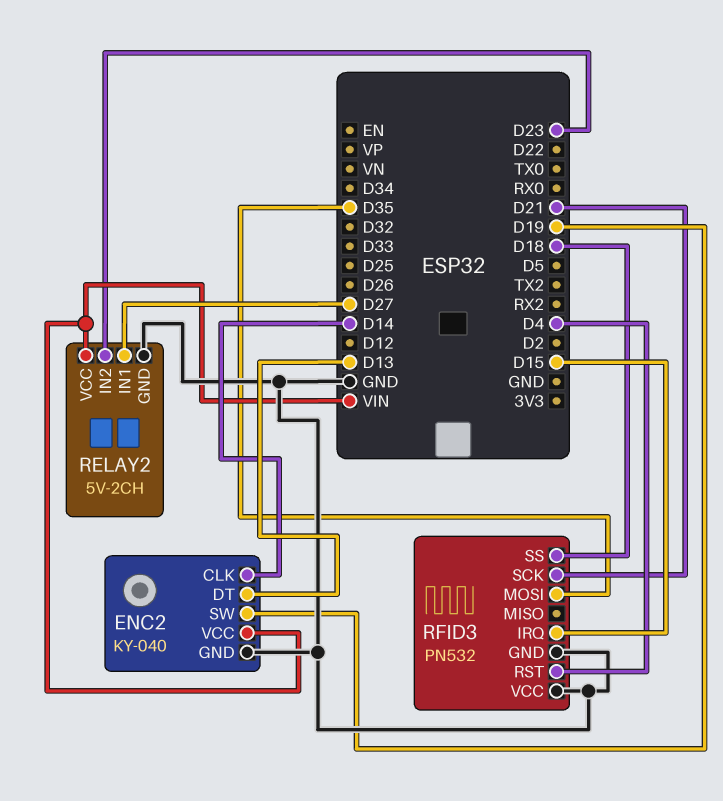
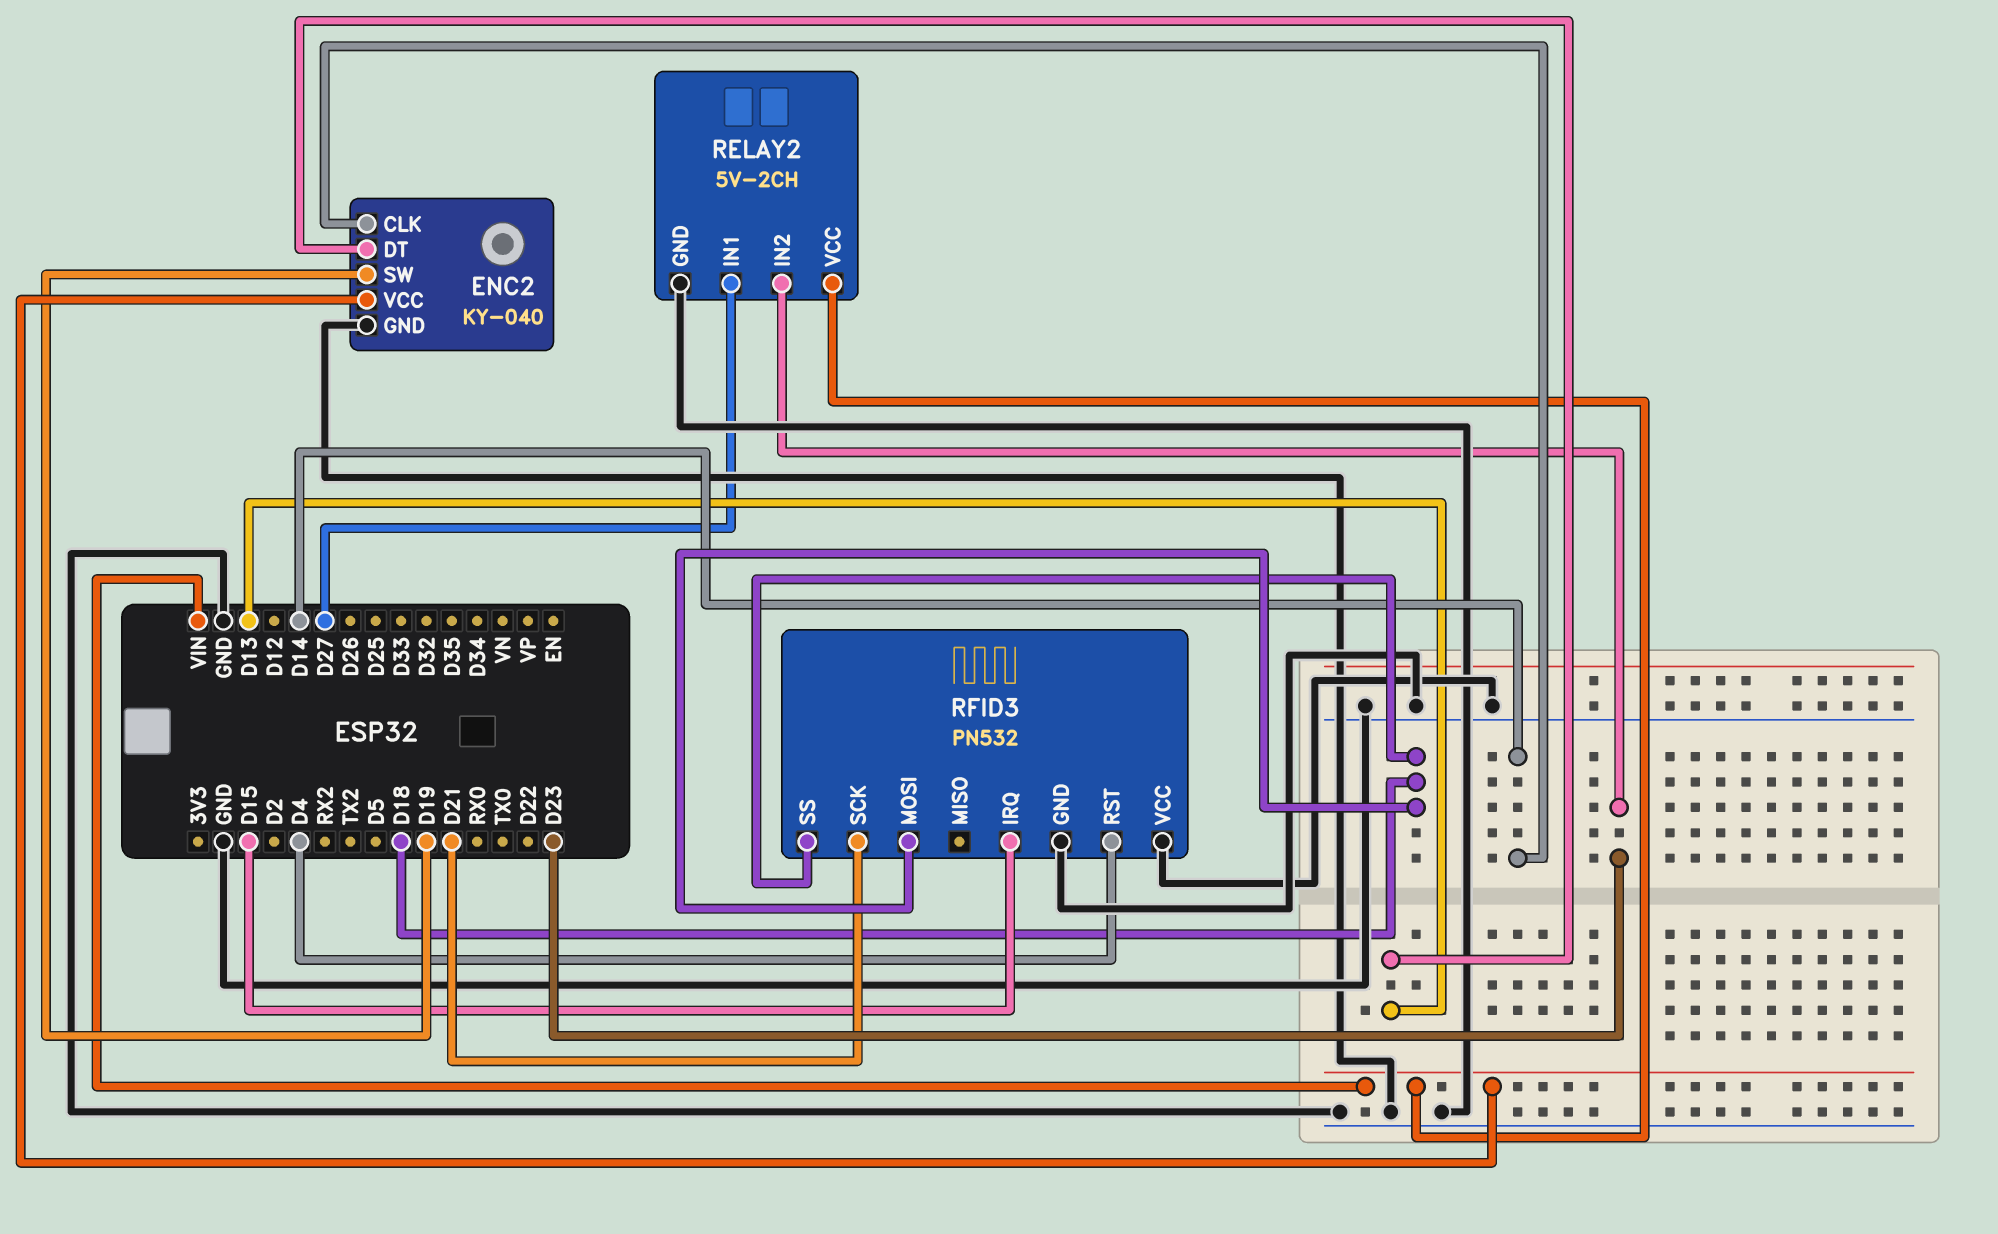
RFID3 pin MOSI: D35 -> D18

